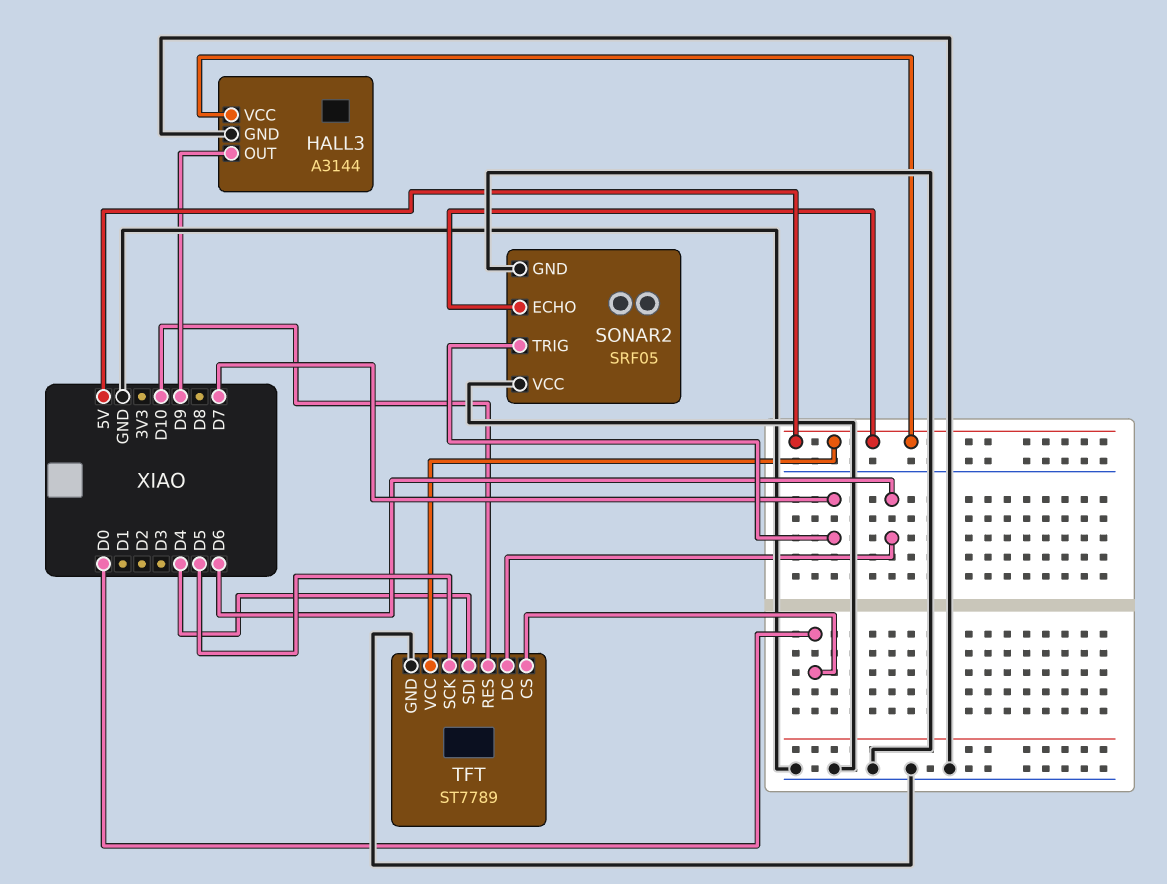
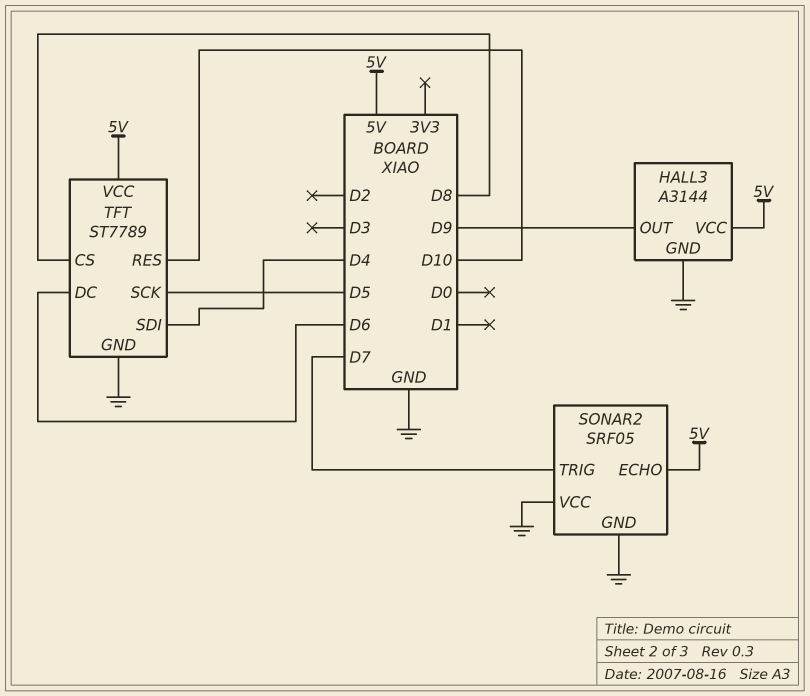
TFT pin CS: D0 -> D8

